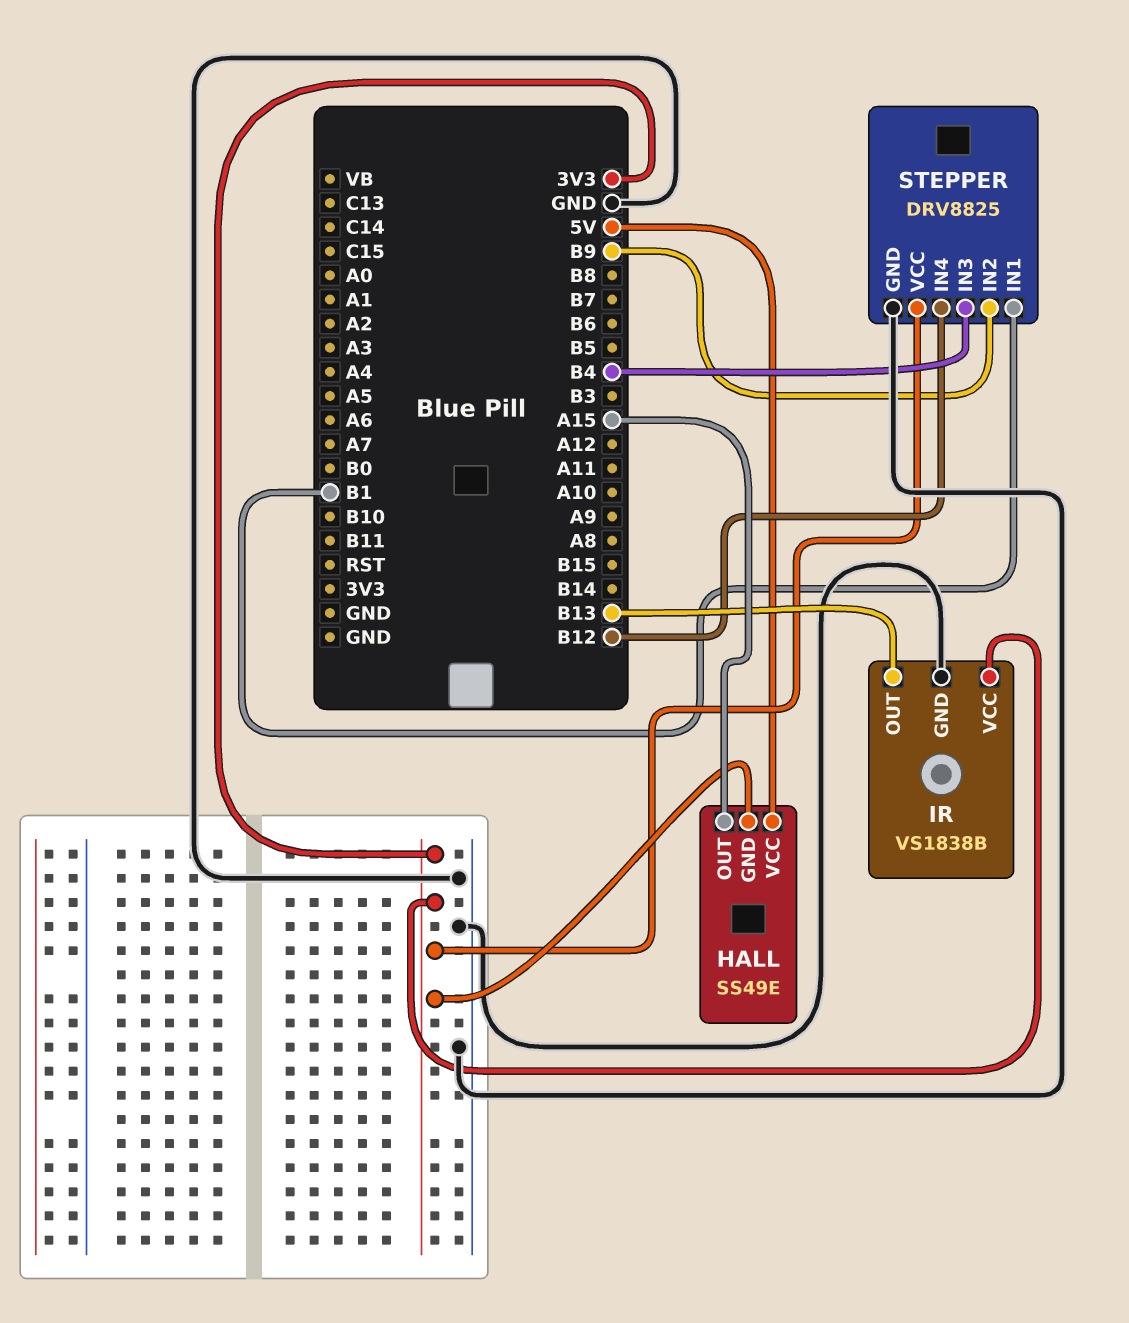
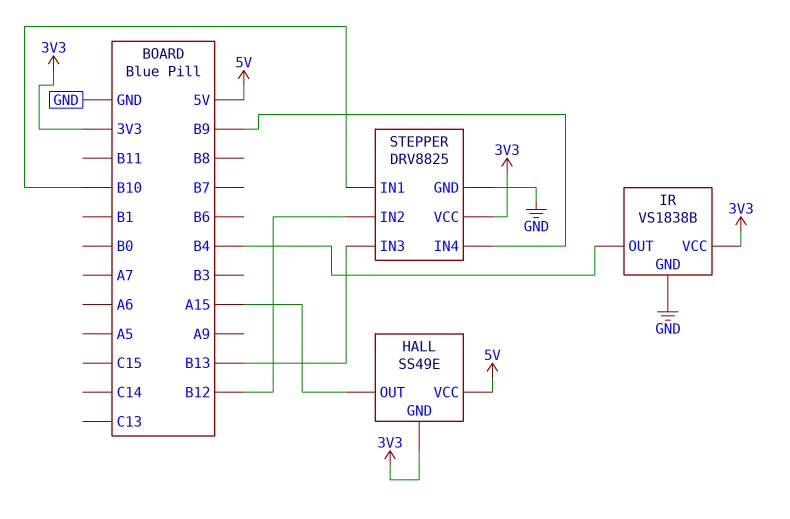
IR pin OUT: B13 -> B4
STEPPER pin IN1: B1 -> B10
STEPPER pin IN2: B9 -> B12
STEPPER pin IN3: B4 -> B13
STEPPER pin IN4: B12 -> B9

